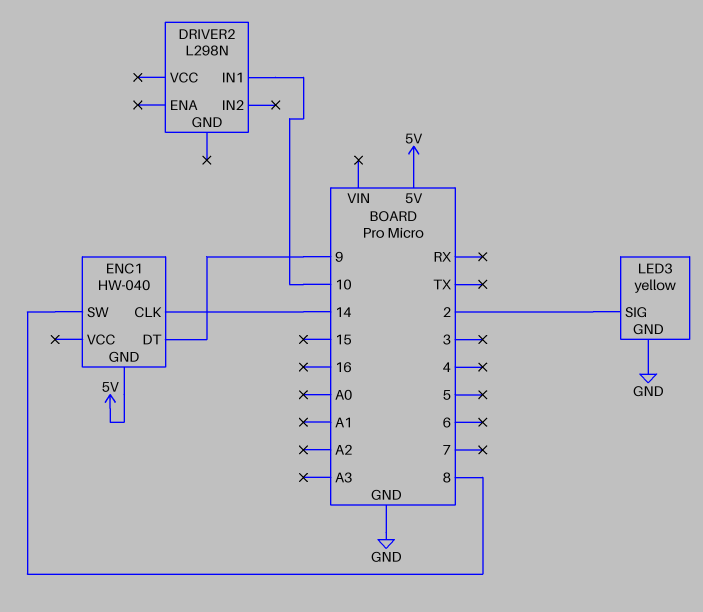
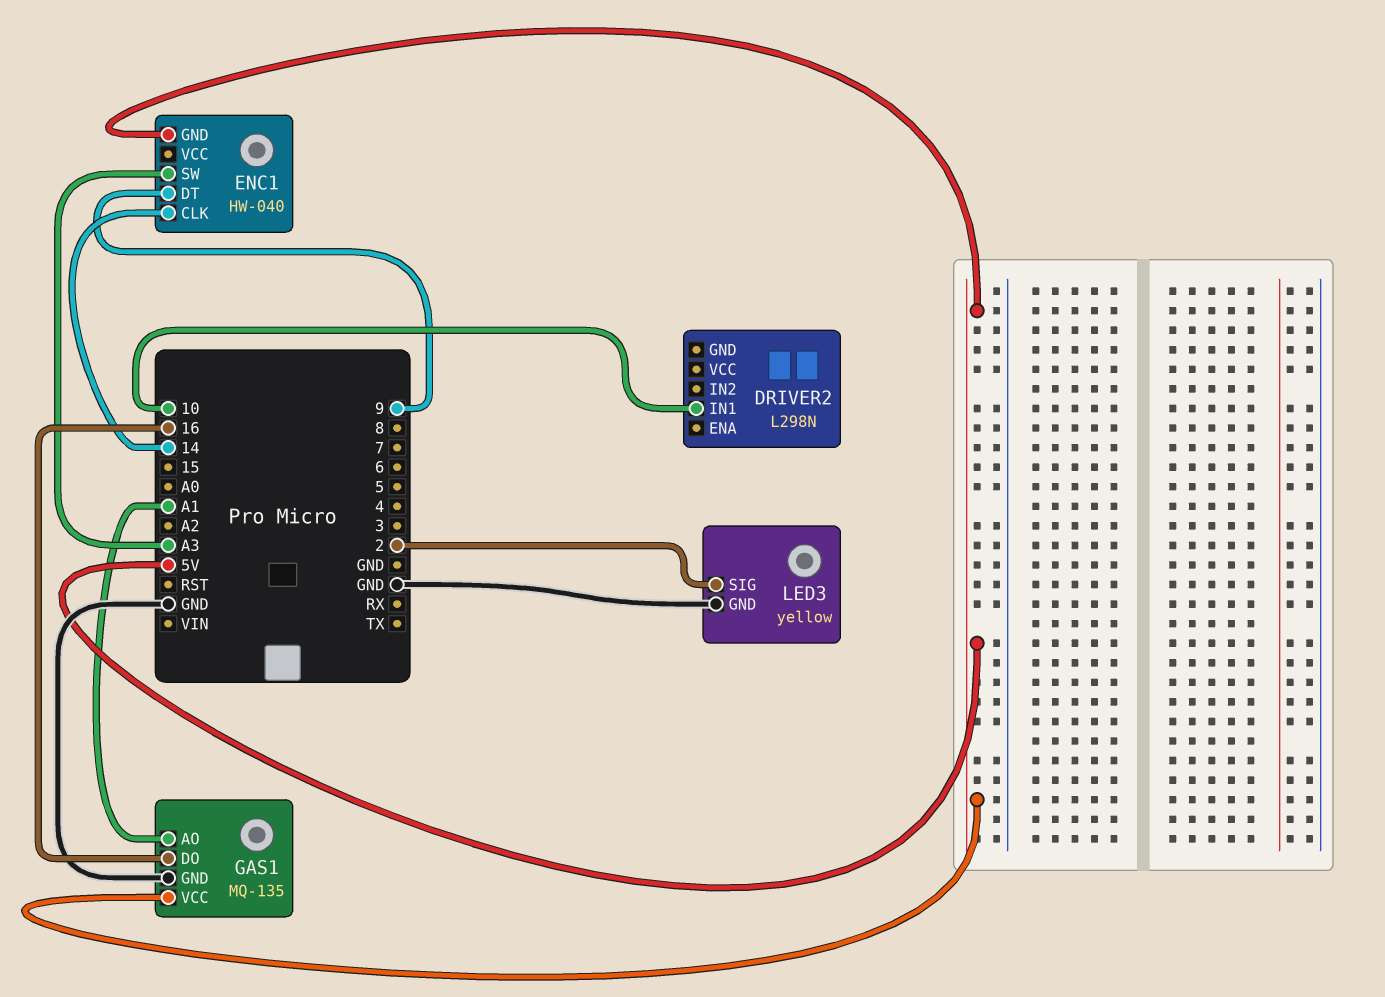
ENC1 pin SW: 8 -> A3
GAS1: none -> MQ-135
GAS1 pin AO: none -> A1
GAS1 pin DO: none -> 16
GAS1 pin GND: none -> GND
GAS1 pin VCC: none -> 5V

